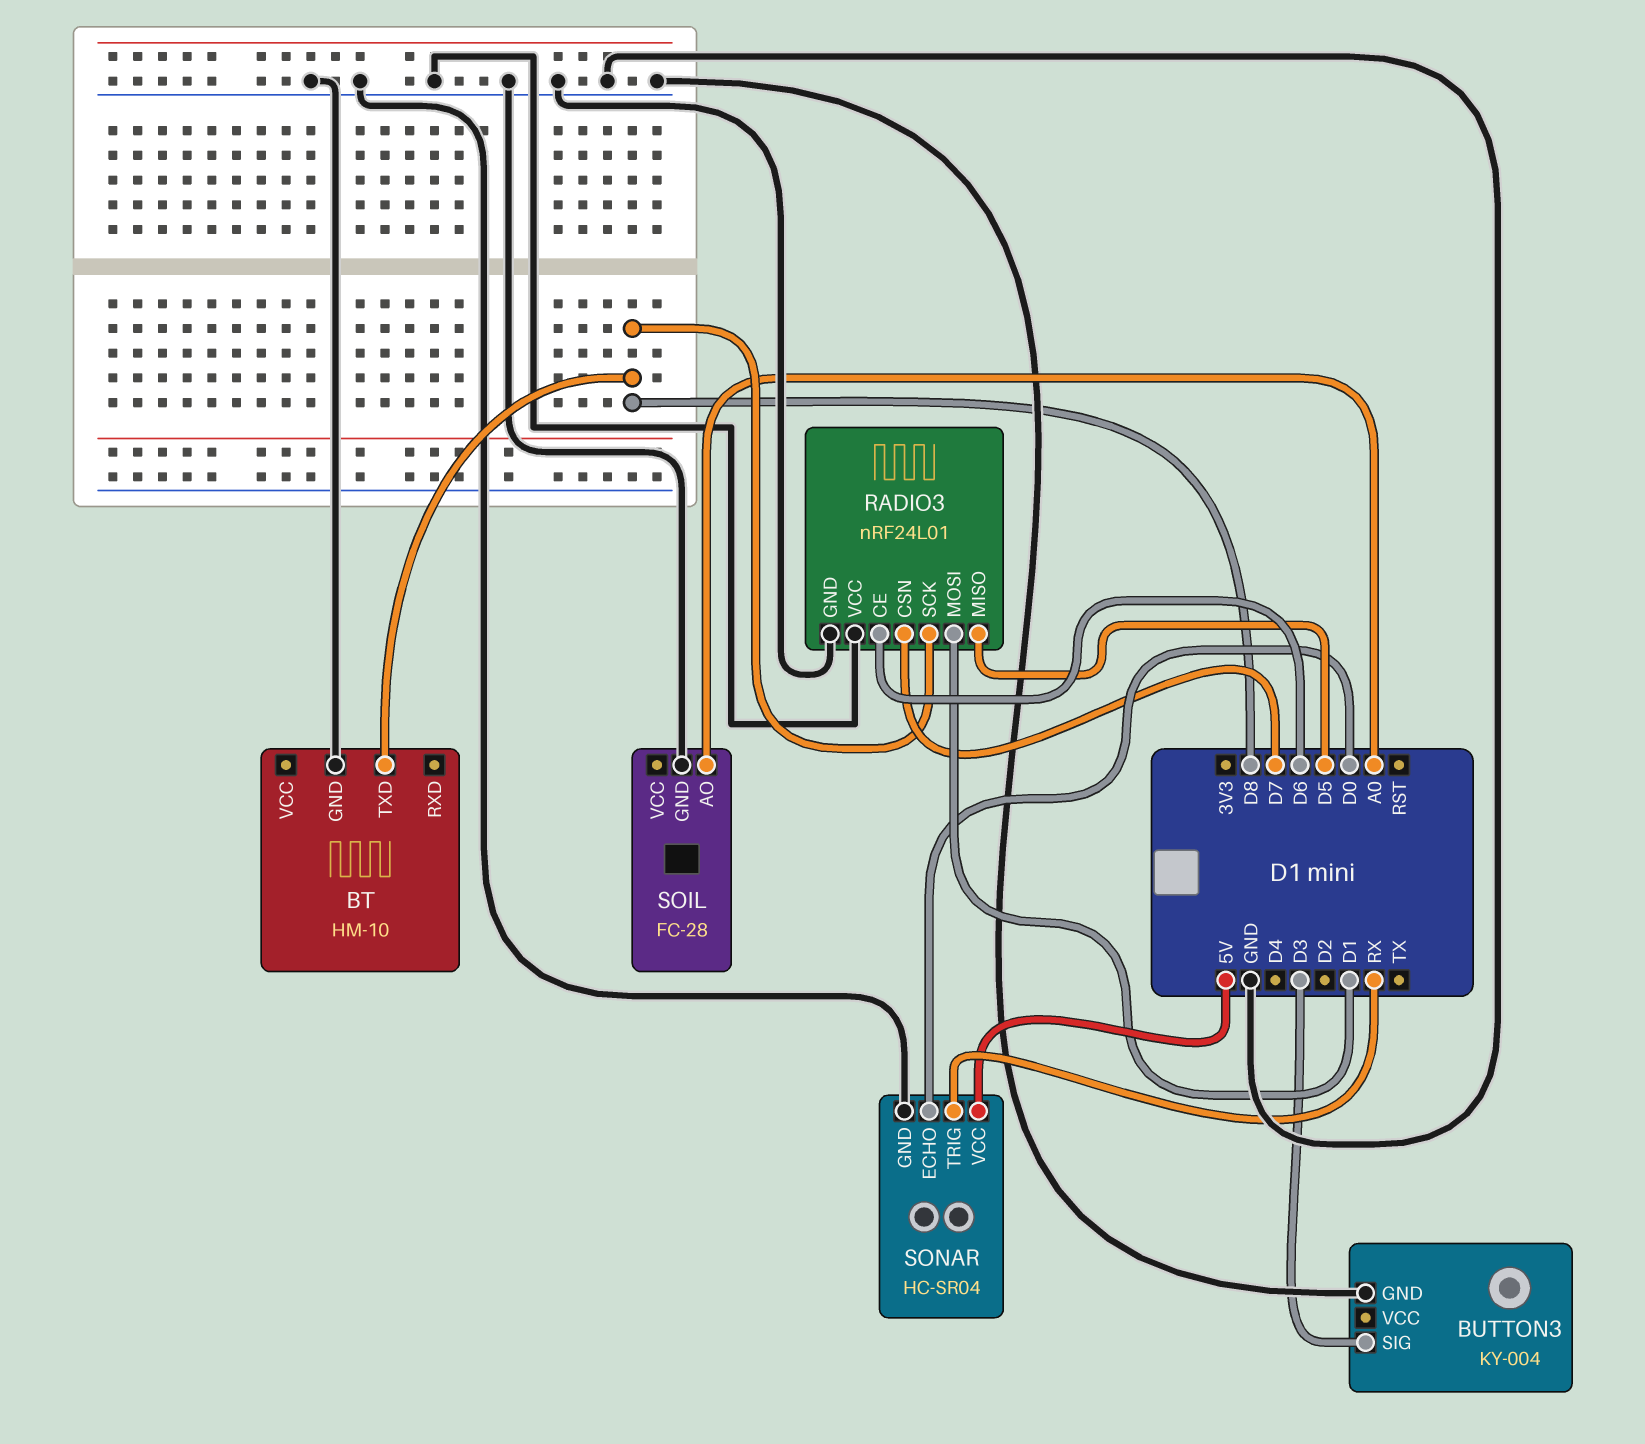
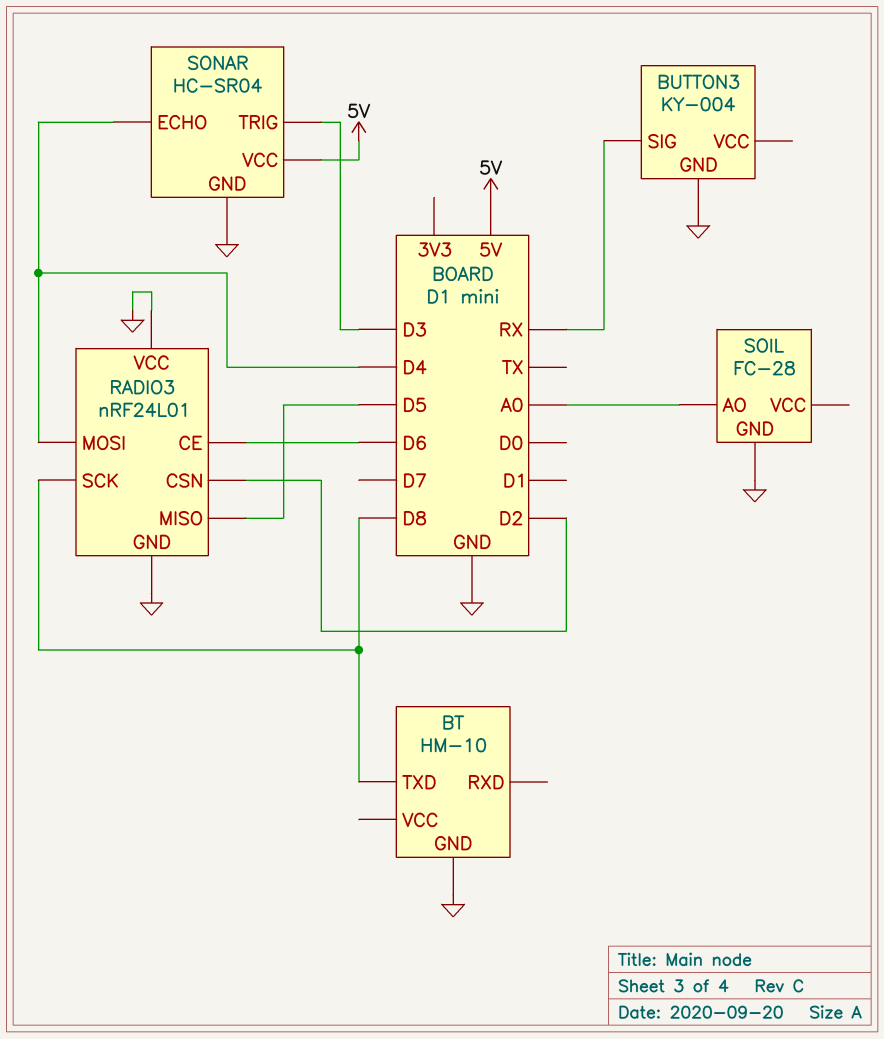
BUTTON3 pin SIG: D3 -> RX
RADIO3 pin CSN: D7 -> D2
RADIO3 pin MOSI: D1 -> D4
SONAR pin ECHO: D0 -> D4
SONAR pin TRIG: RX -> D3

